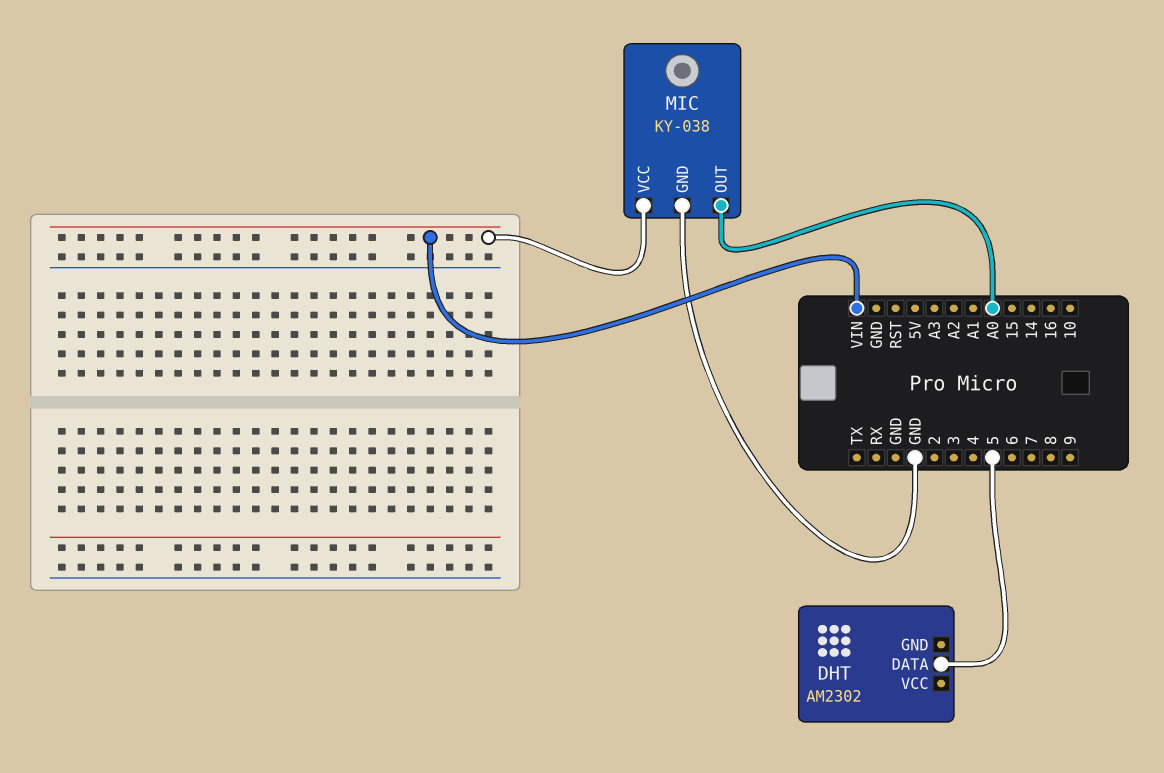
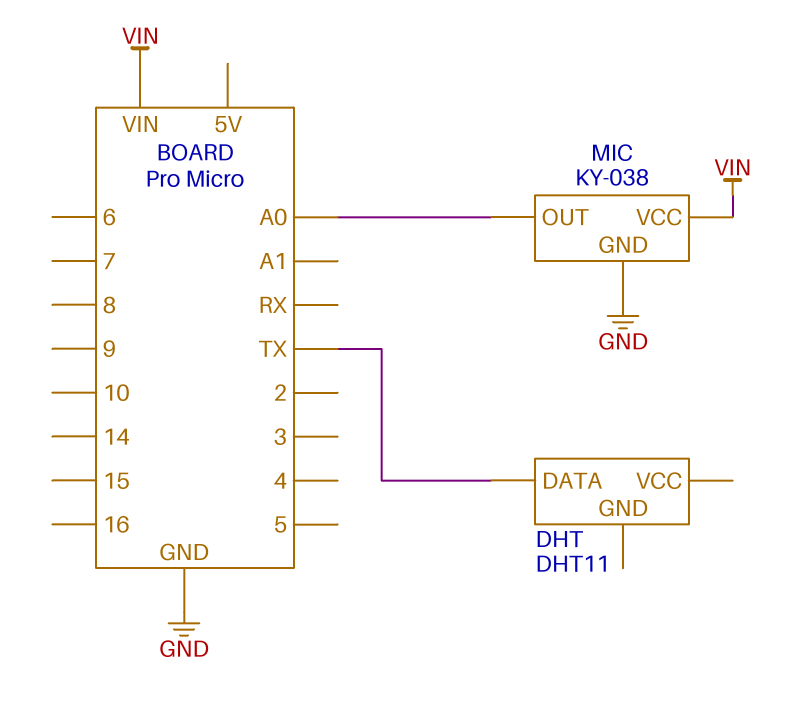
DHT: AM2302 -> DHT11
DHT pin DATA: 5 -> TX

